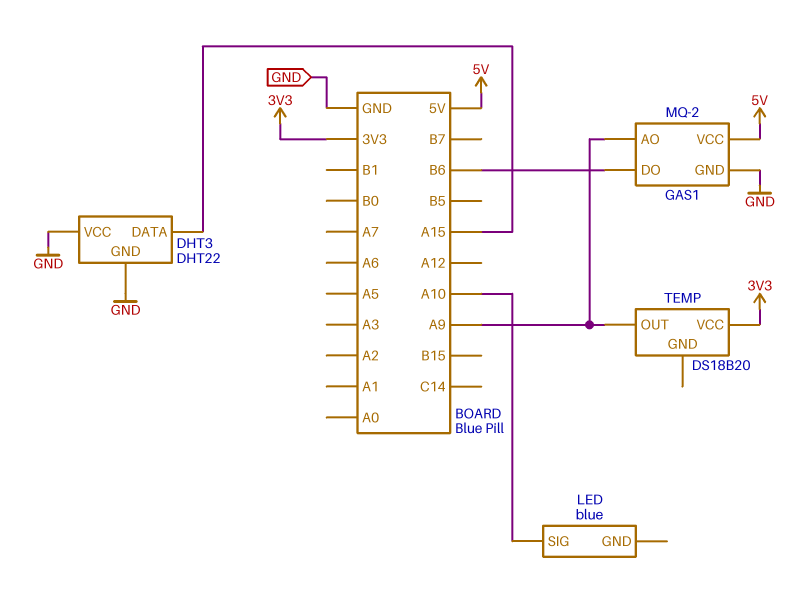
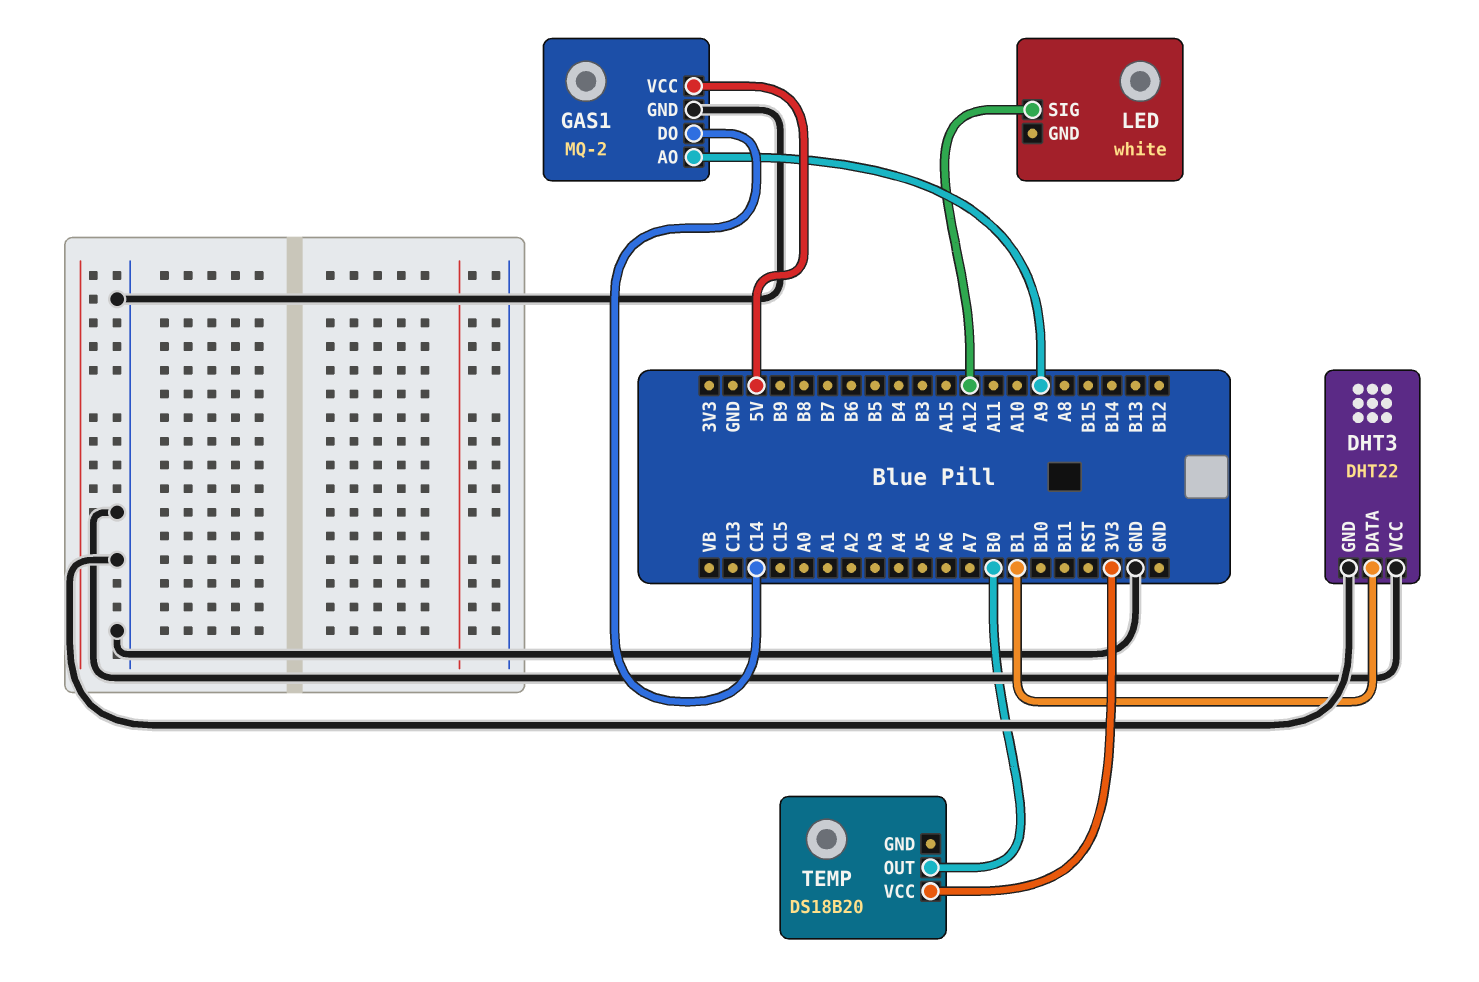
DHT3 pin DATA: A15 -> B1
GAS1 pin DO: B6 -> C14
LED: blue -> white
LED pin SIG: A10 -> A12
TEMP pin OUT: A9 -> B0

